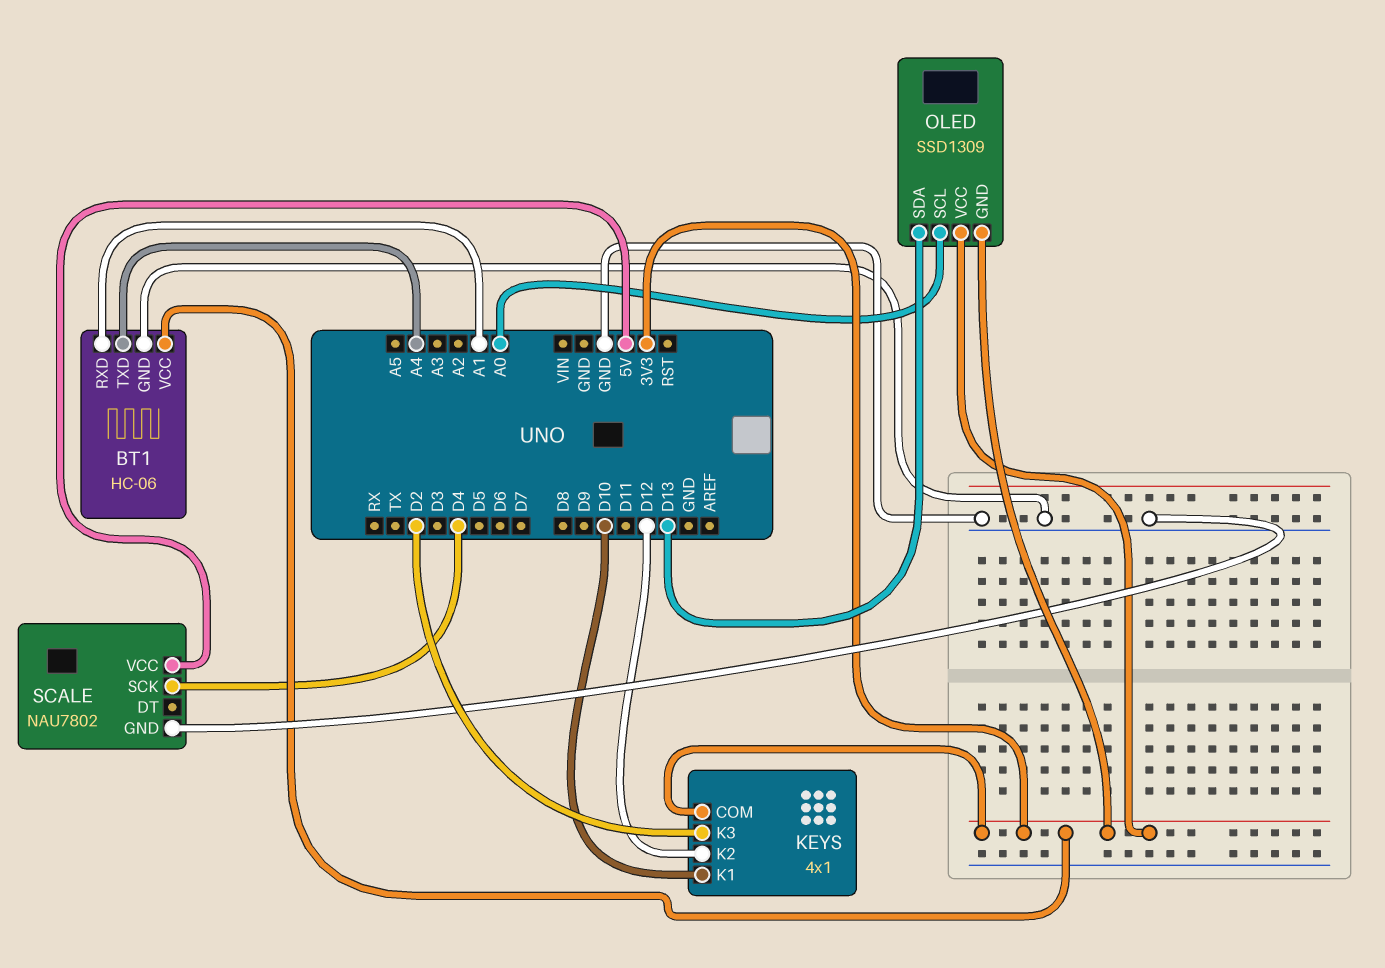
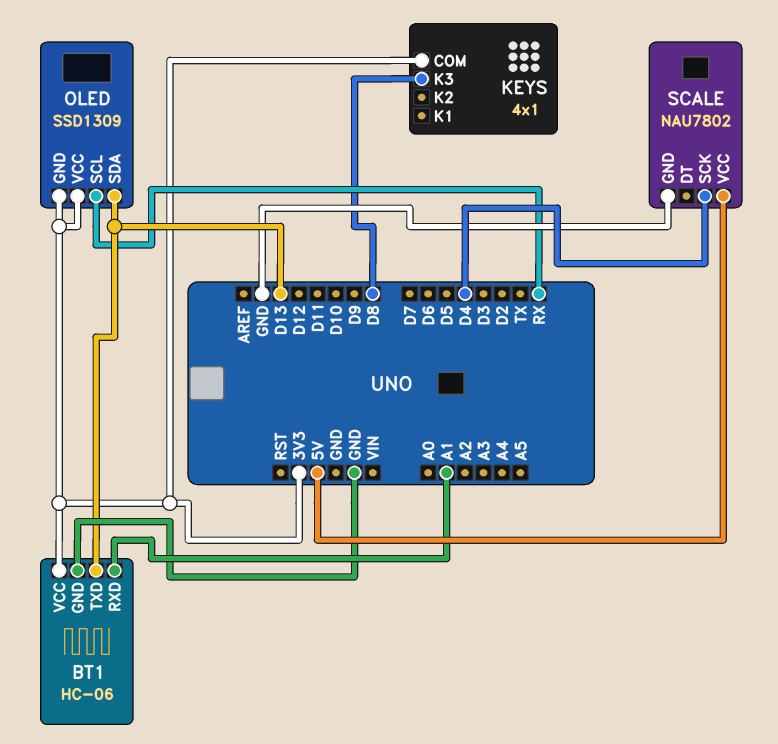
BT1 pin TXD: A4 -> D13
KEYS pin K1: D10 -> none
KEYS pin K2: D12 -> none
KEYS pin K3: D2 -> D8
OLED pin SCL: A0 -> RX

